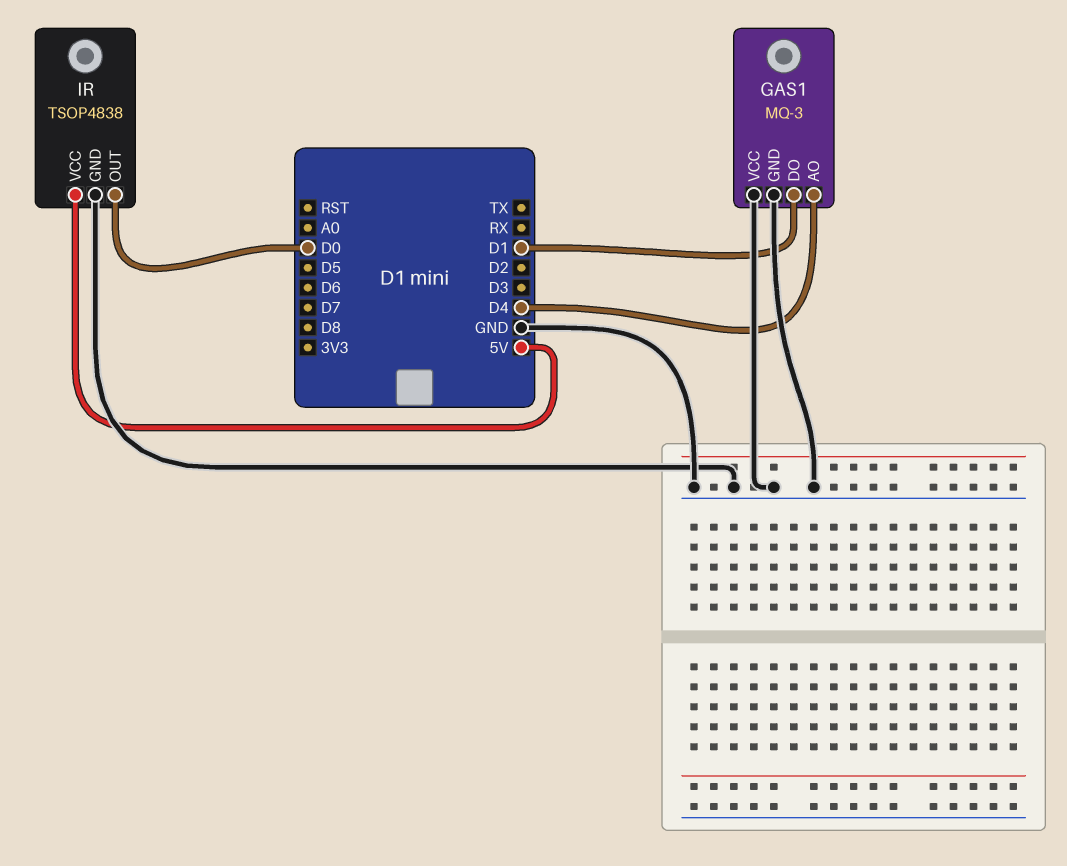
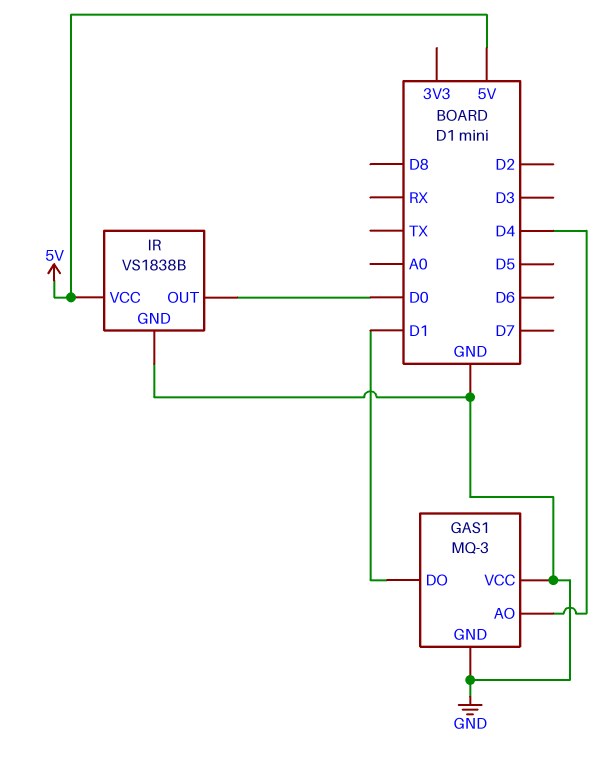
IR: TSOP4838 -> VS1838B

